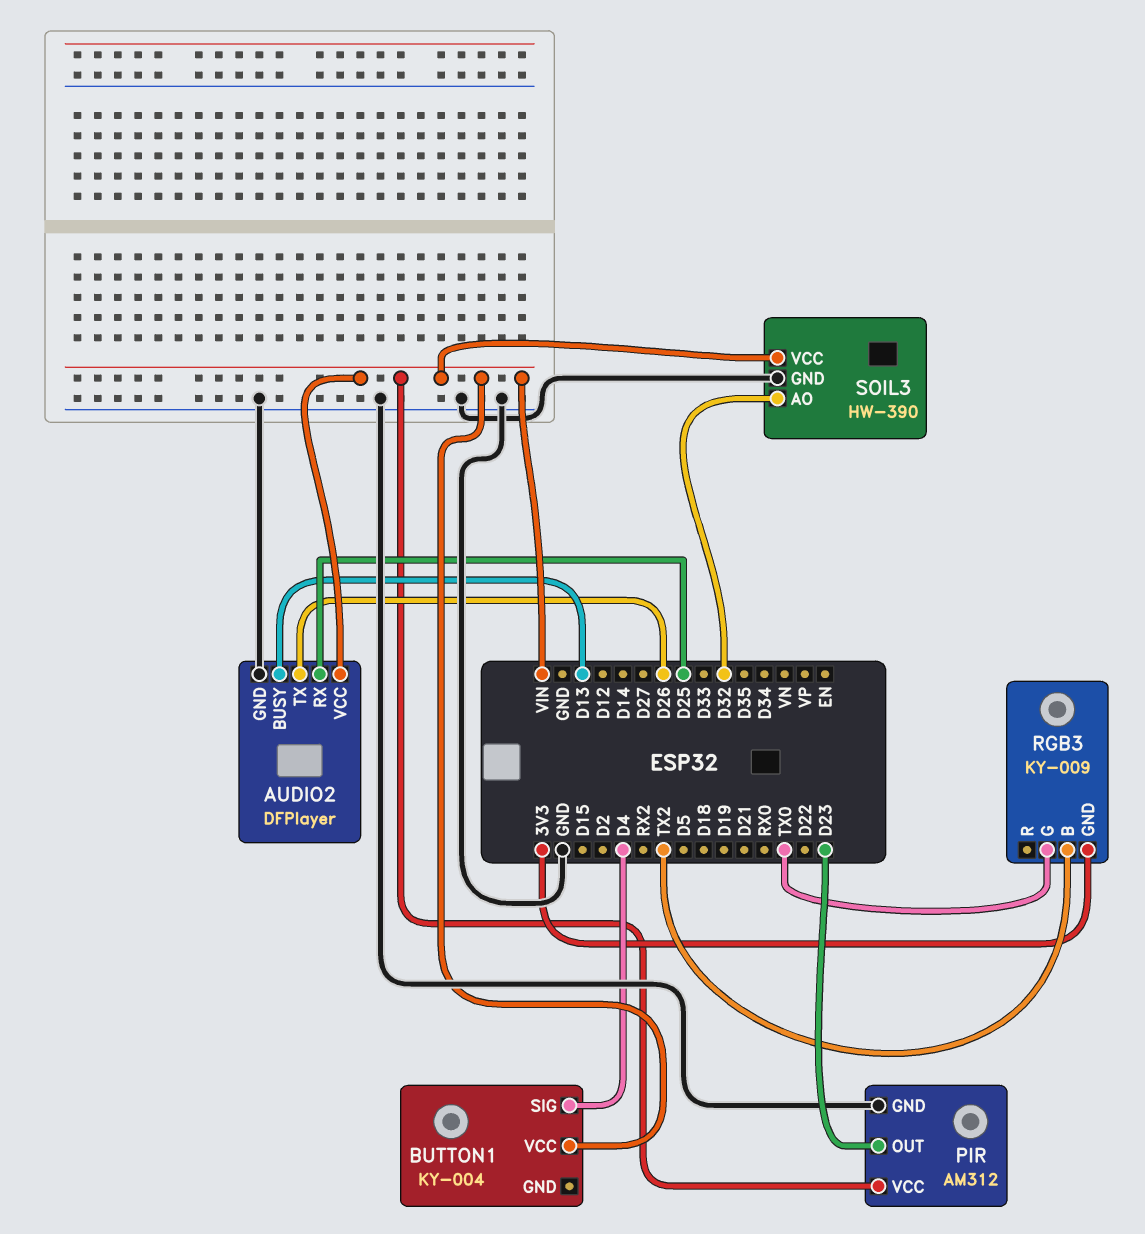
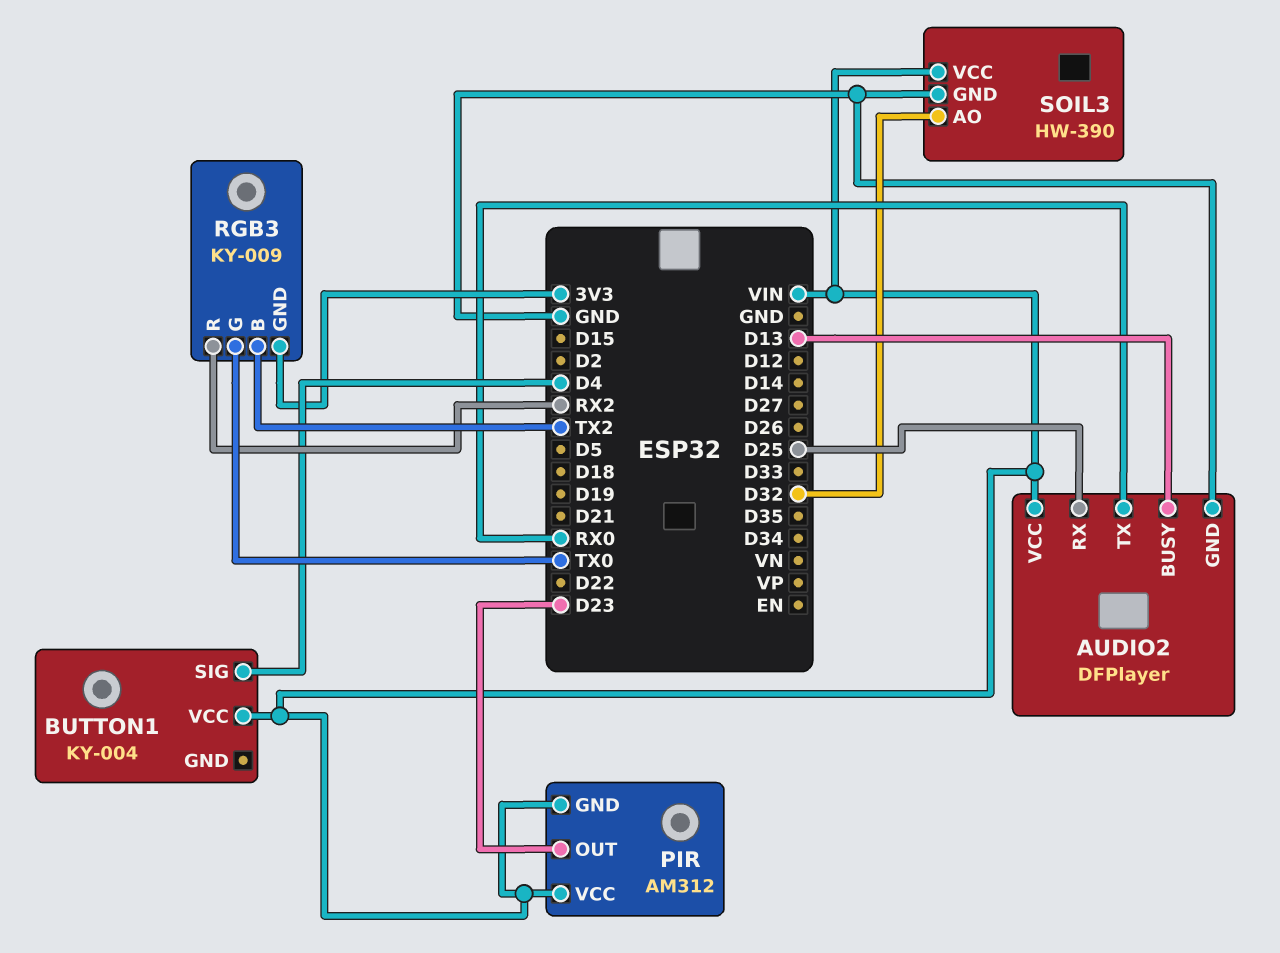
AUDIO2 pin TX: D26 -> RX0
PIR pin GND: GND -> VIN
RGB3 pin R: none -> RX2

